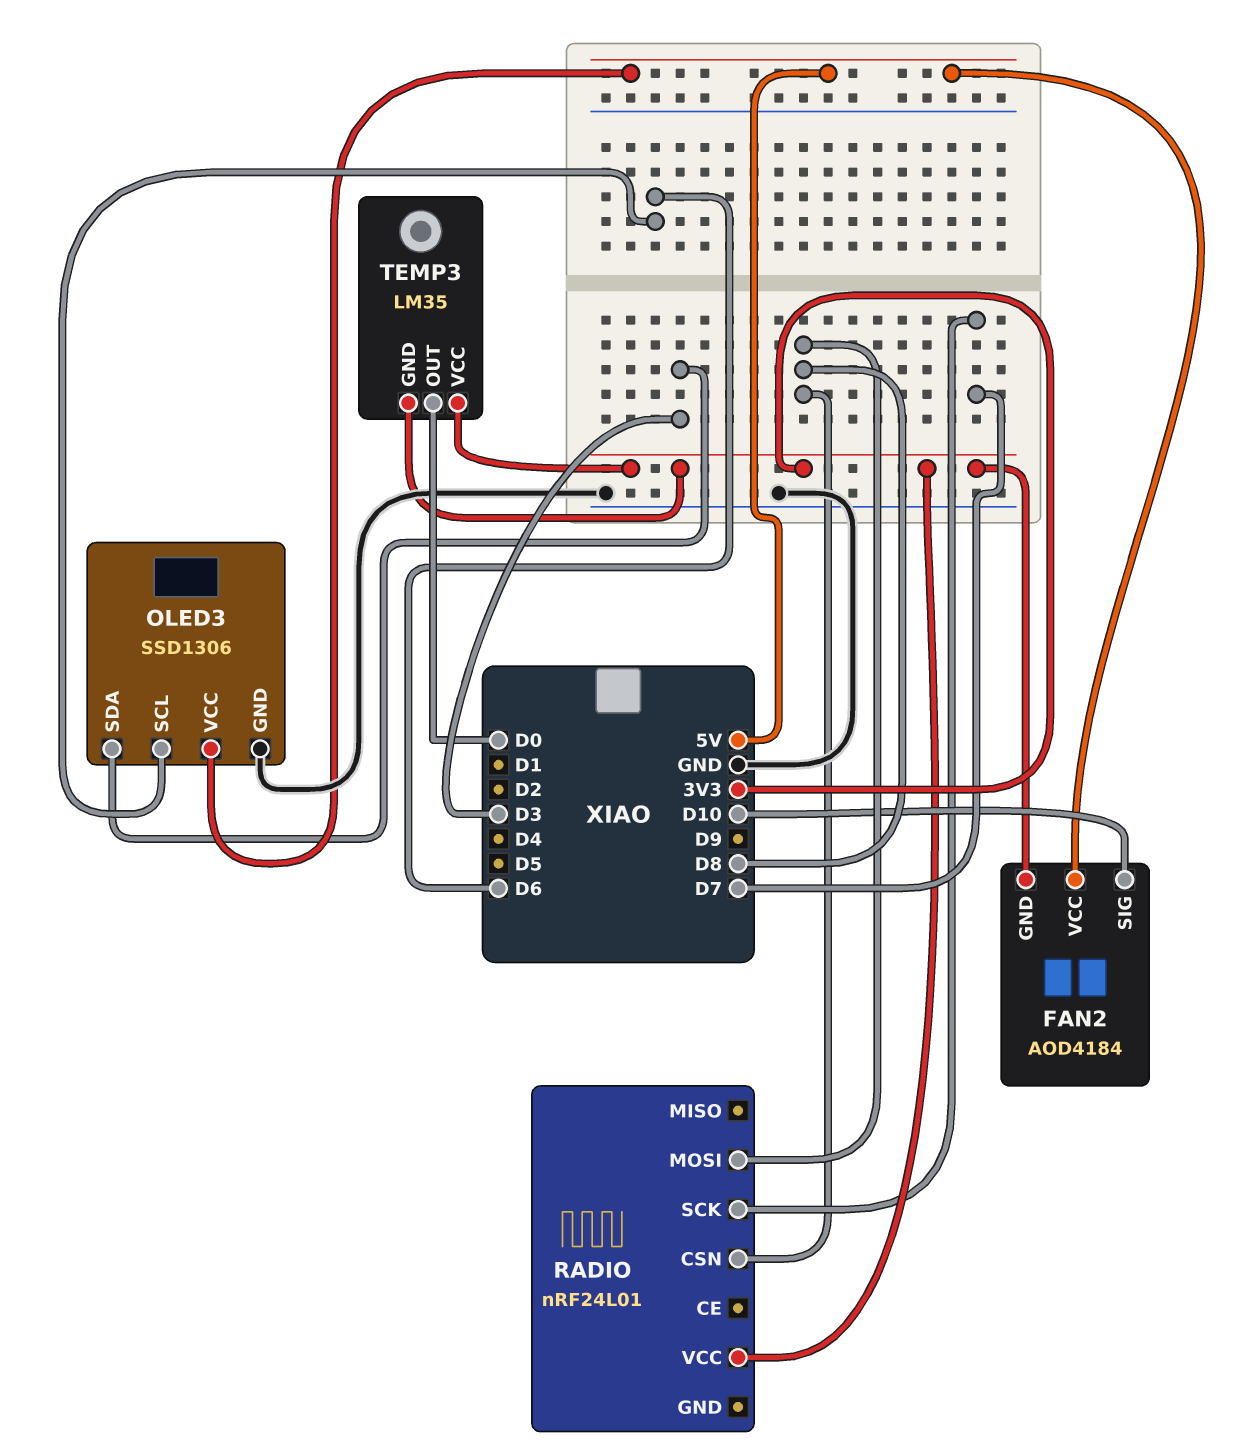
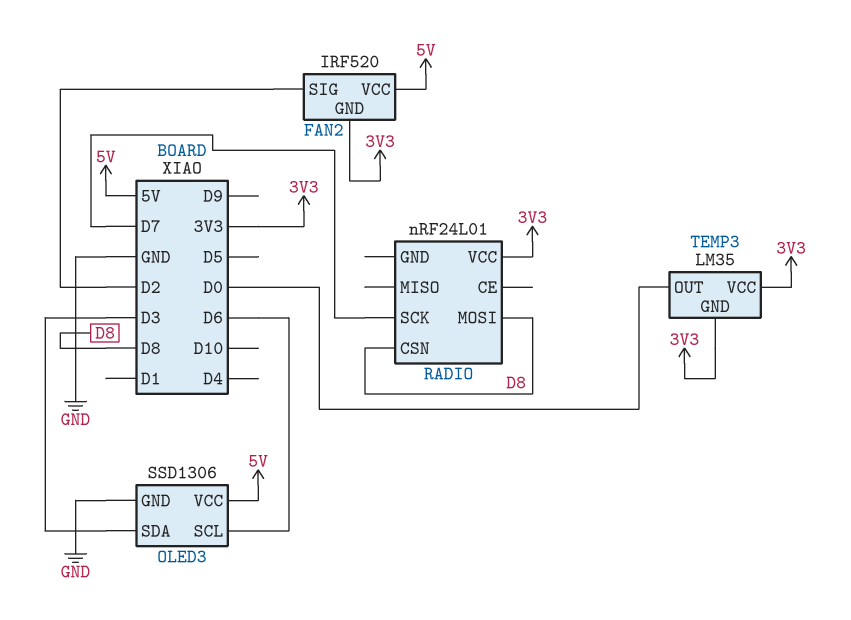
FAN2: AOD4184 -> IRF520
FAN2 pin SIG: D10 -> D2

